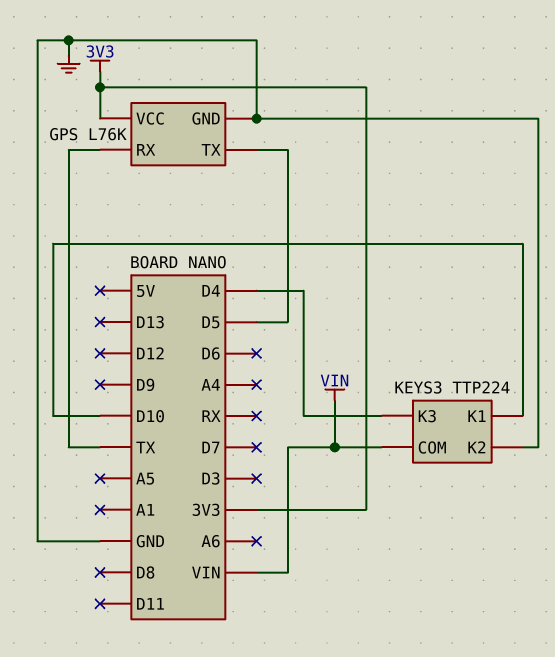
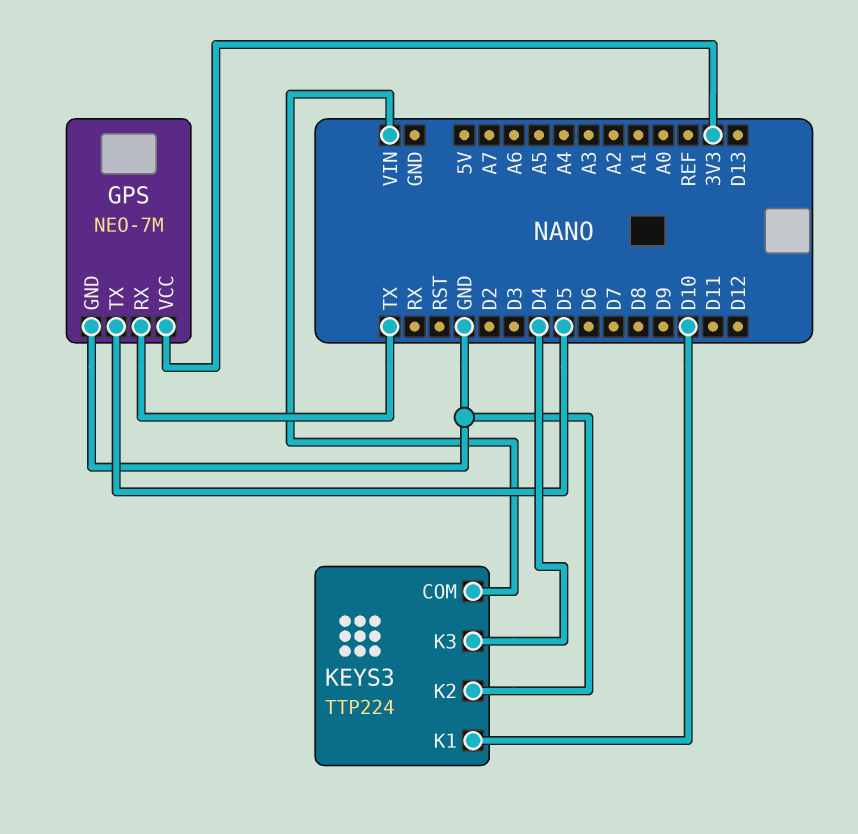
GPS: L76K -> NEO-7M

